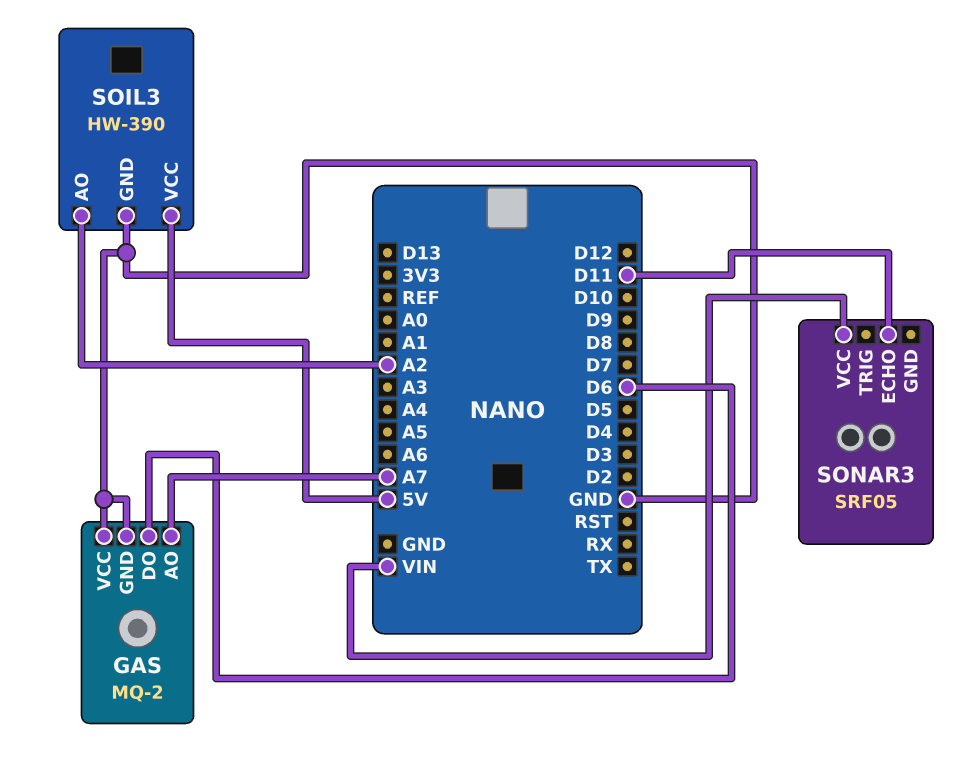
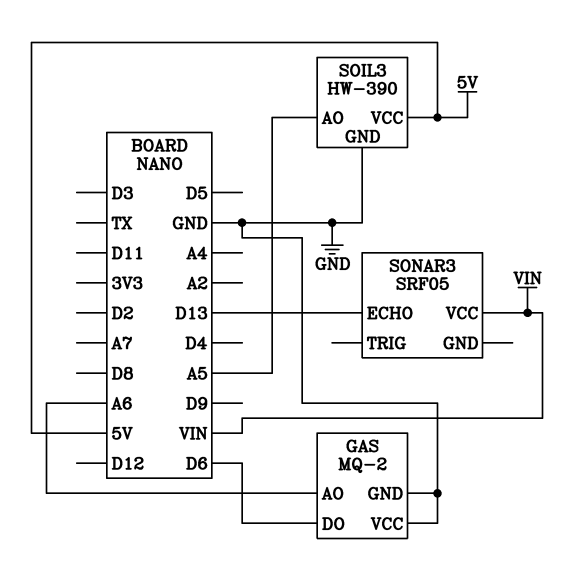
GAS pin AO: A7 -> A6
SOIL3 pin AO: A2 -> A5
SONAR3 pin ECHO: D11 -> D13

